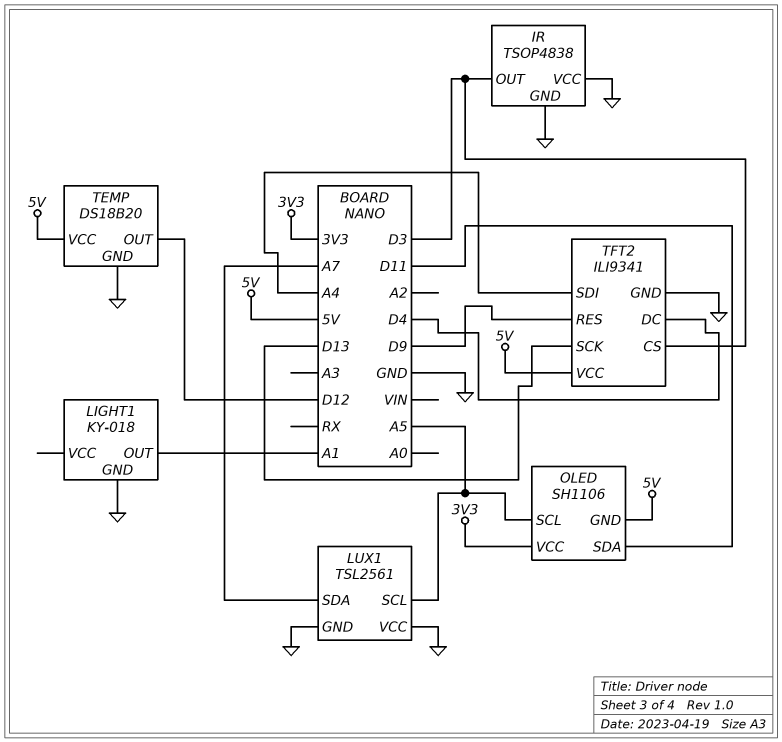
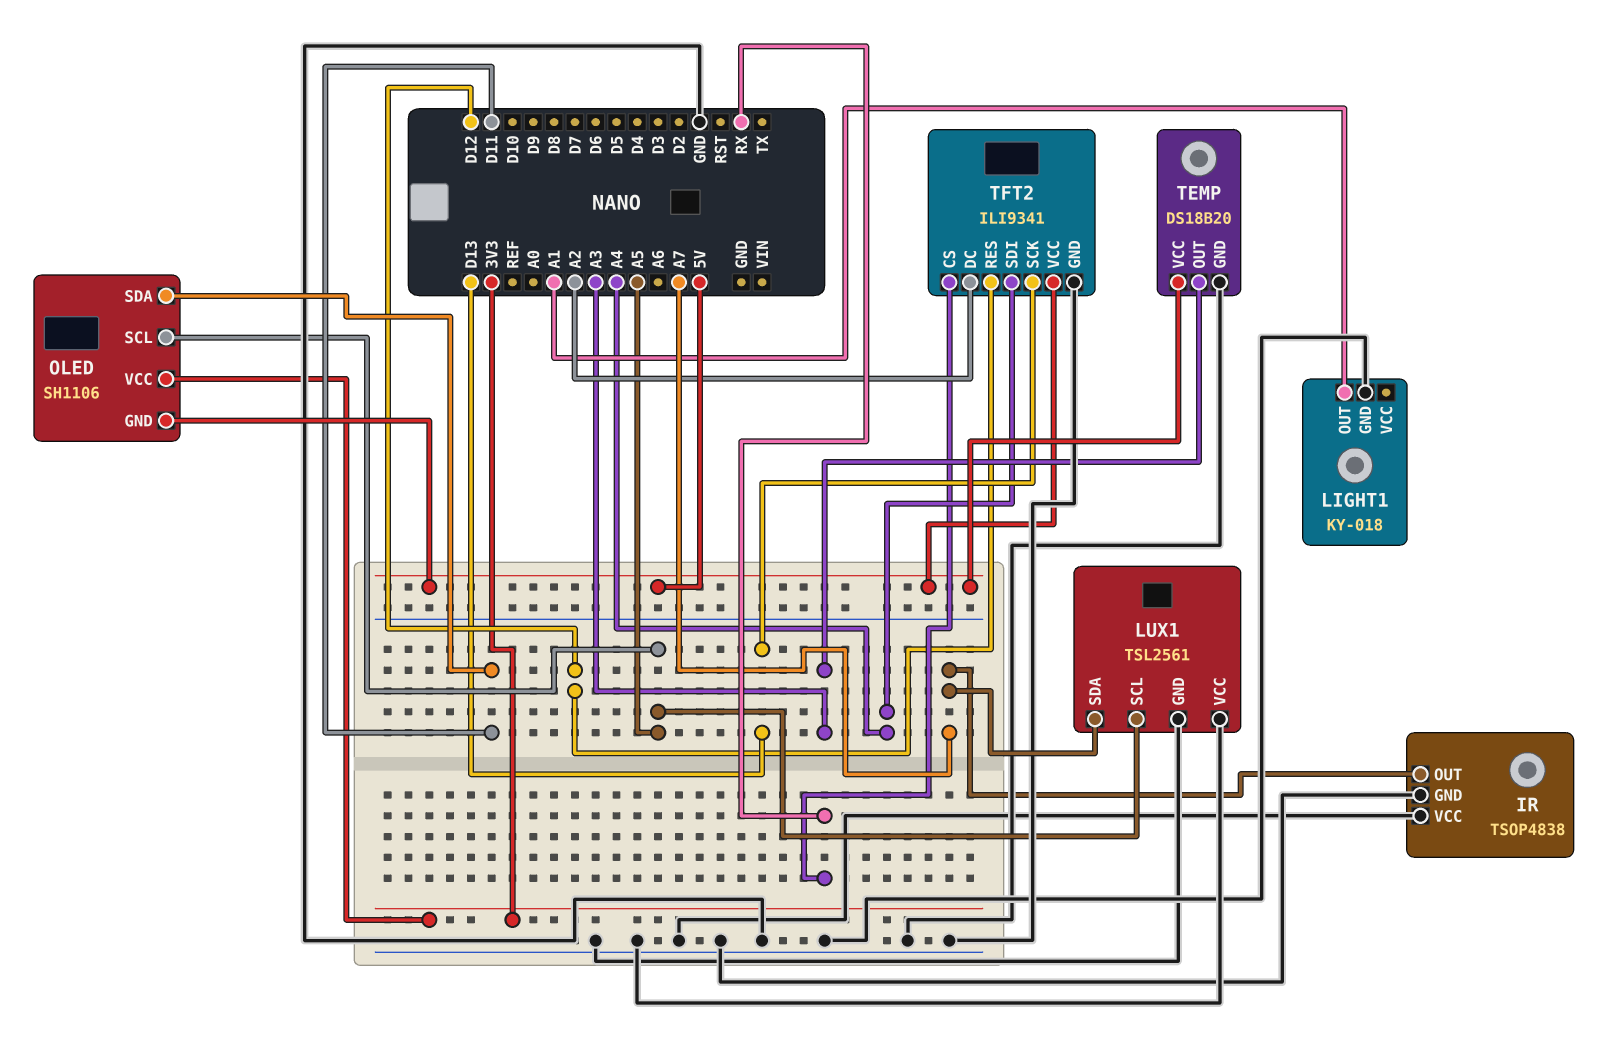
IR pin OUT: D3 -> A7
TEMP pin OUT: D12 -> A3
TFT2 pin CS: D3 -> RX
TFT2 pin DC: D4 -> A2
TFT2 pin RES: D9 -> D12

